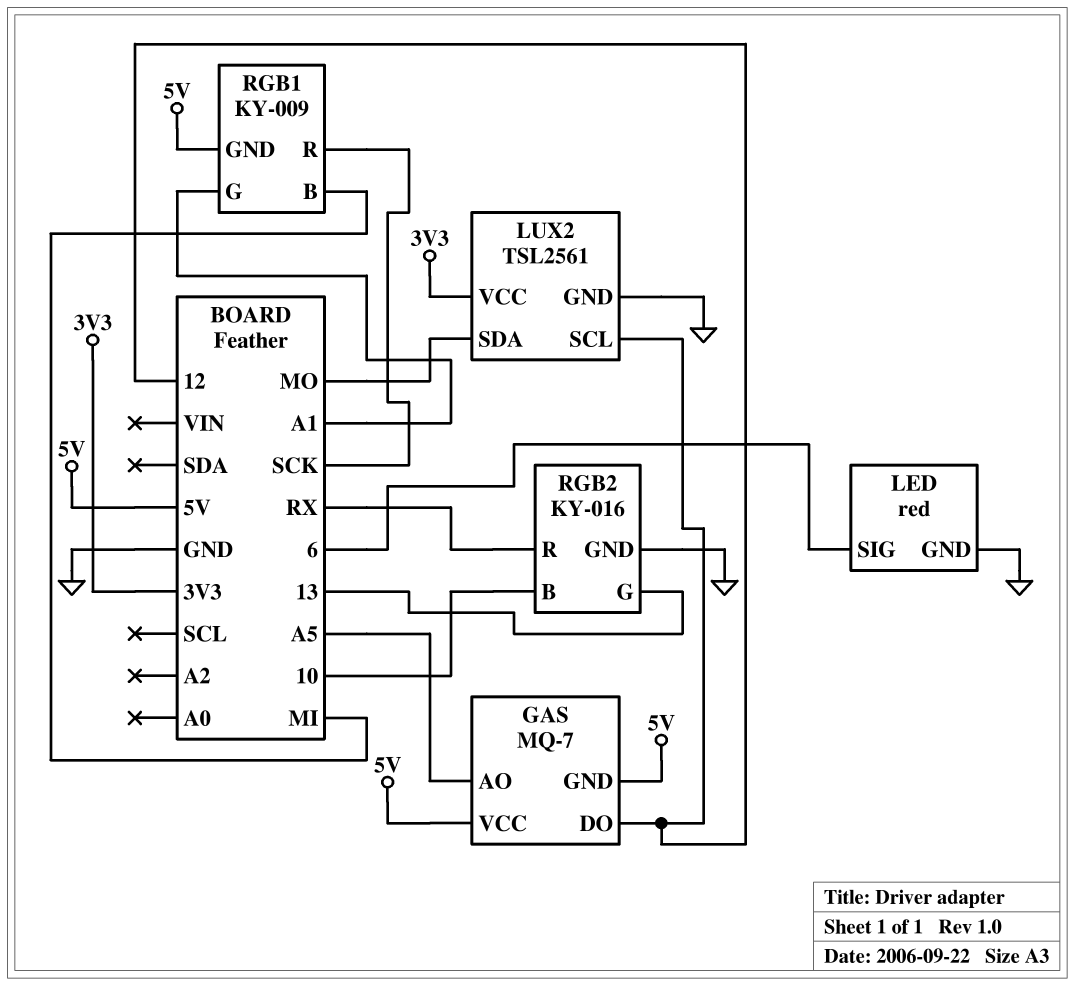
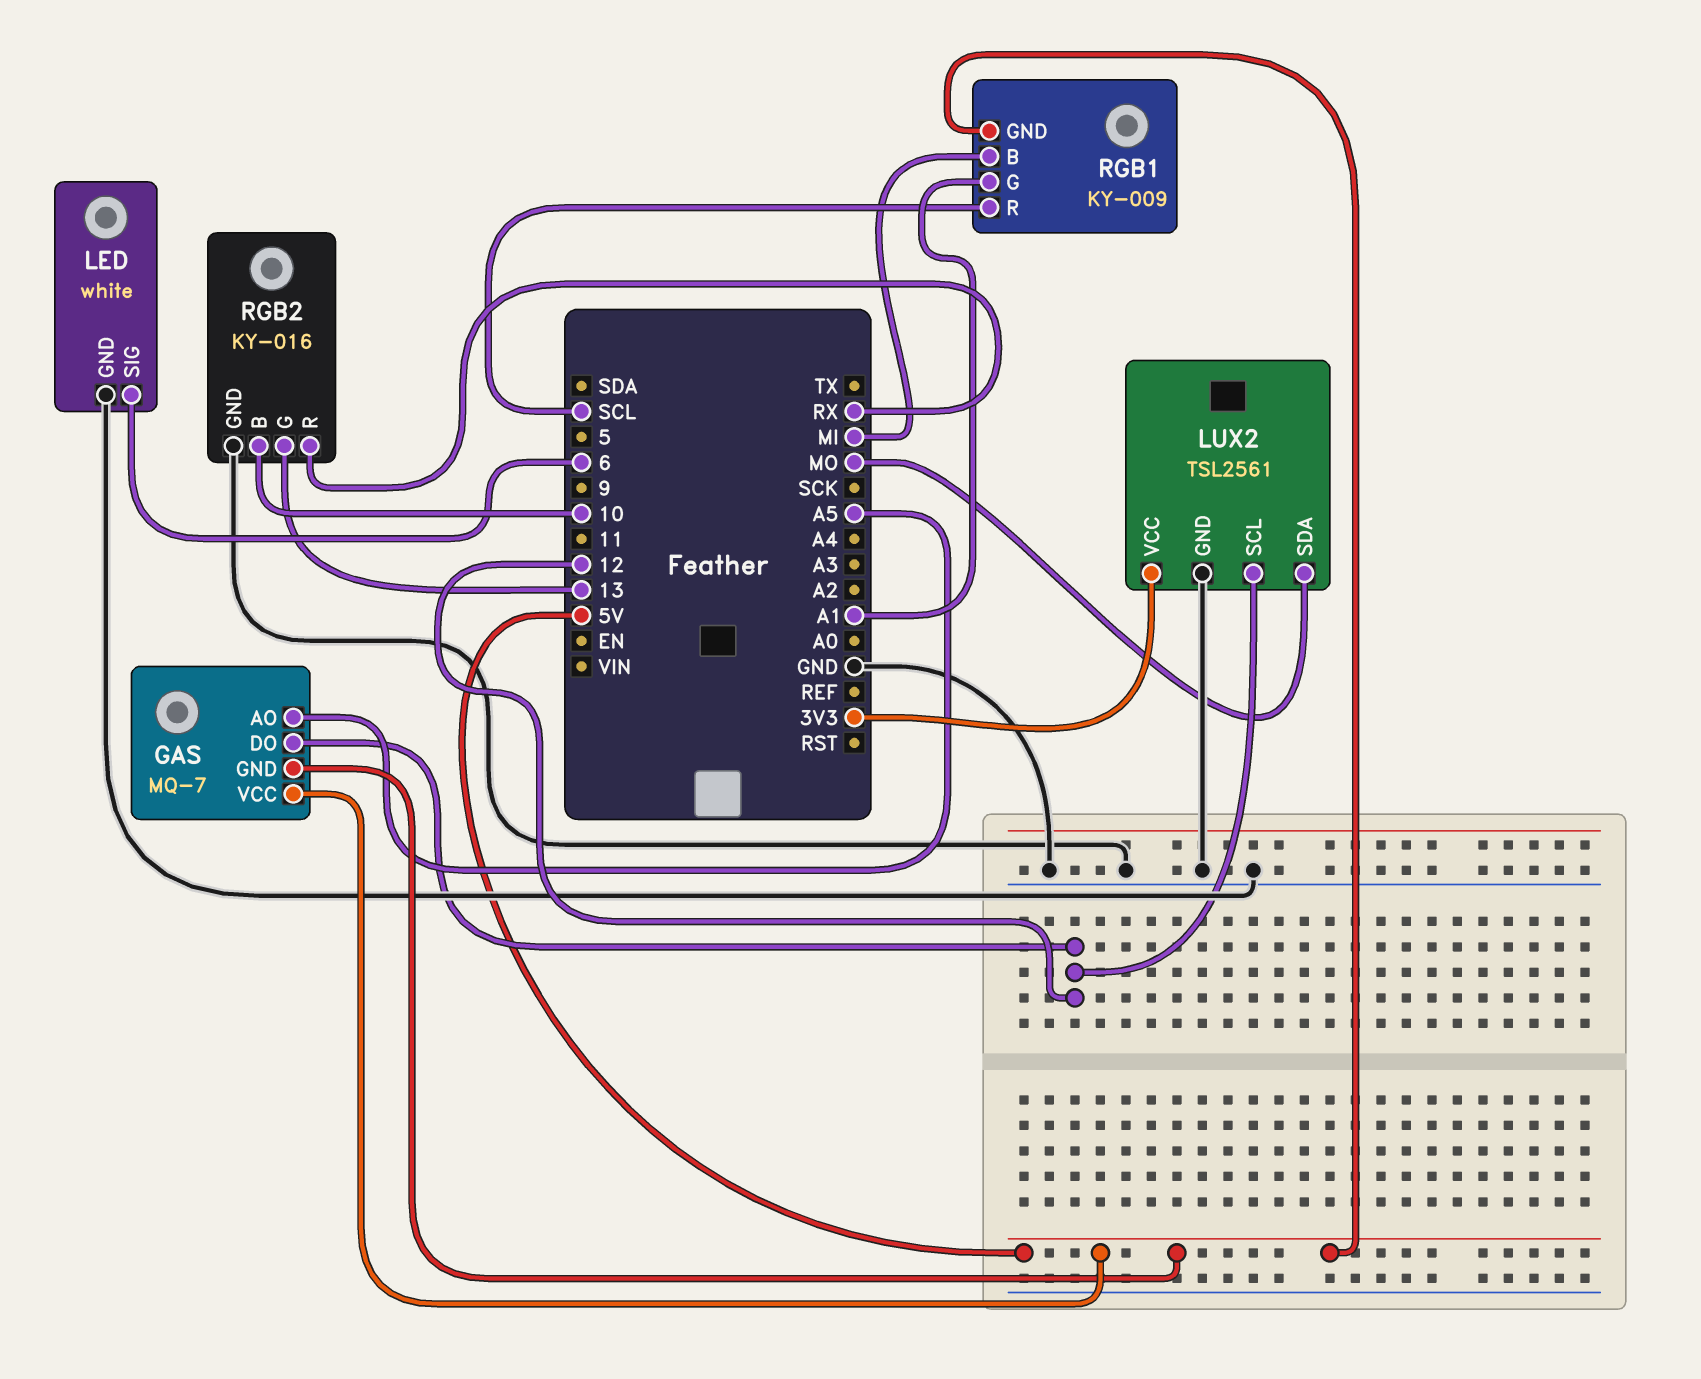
LED: red -> white
RGB1 pin R: SCK -> SCL

